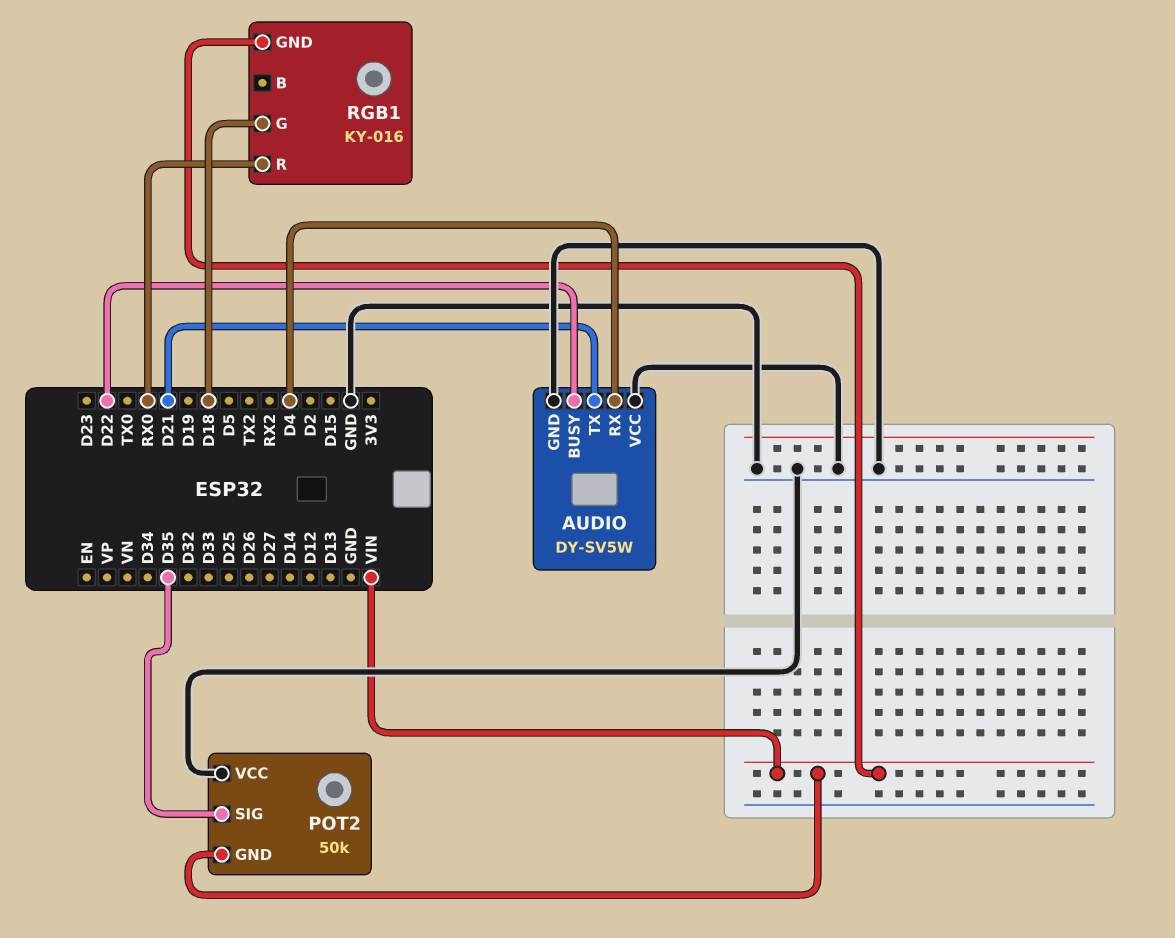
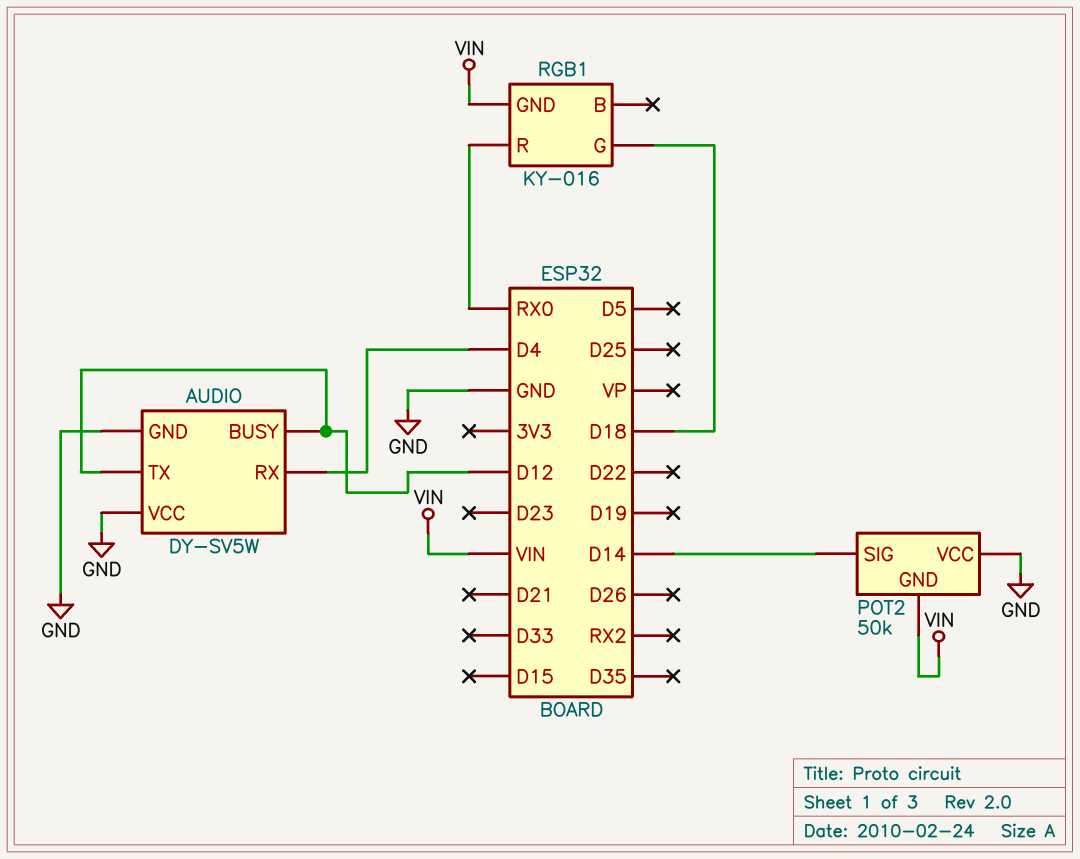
AUDIO pin BUSY: D22 -> D12
AUDIO pin TX: D21 -> D12
POT2 pin SIG: D35 -> D14

